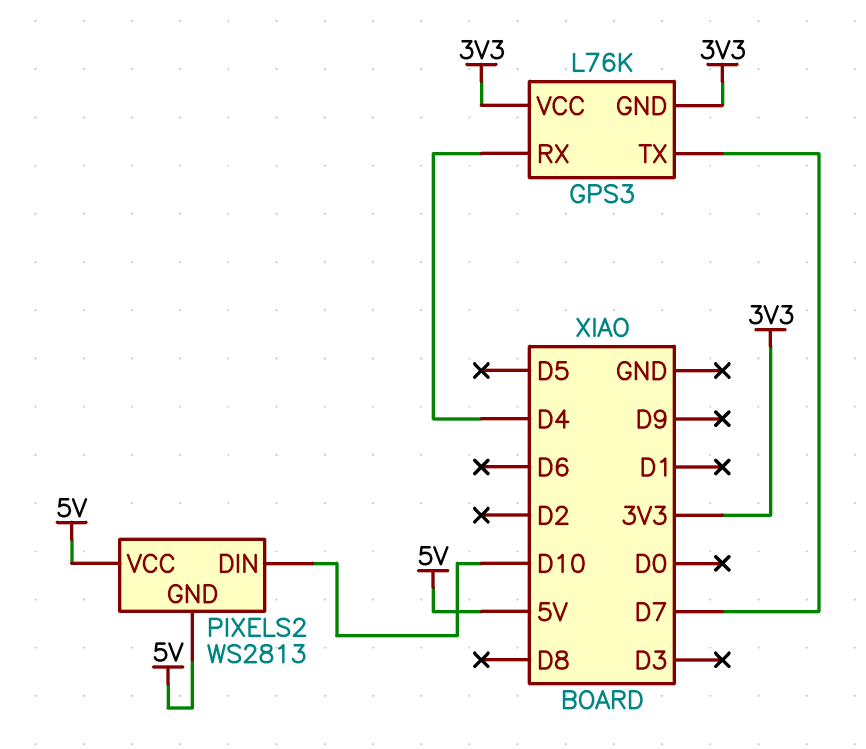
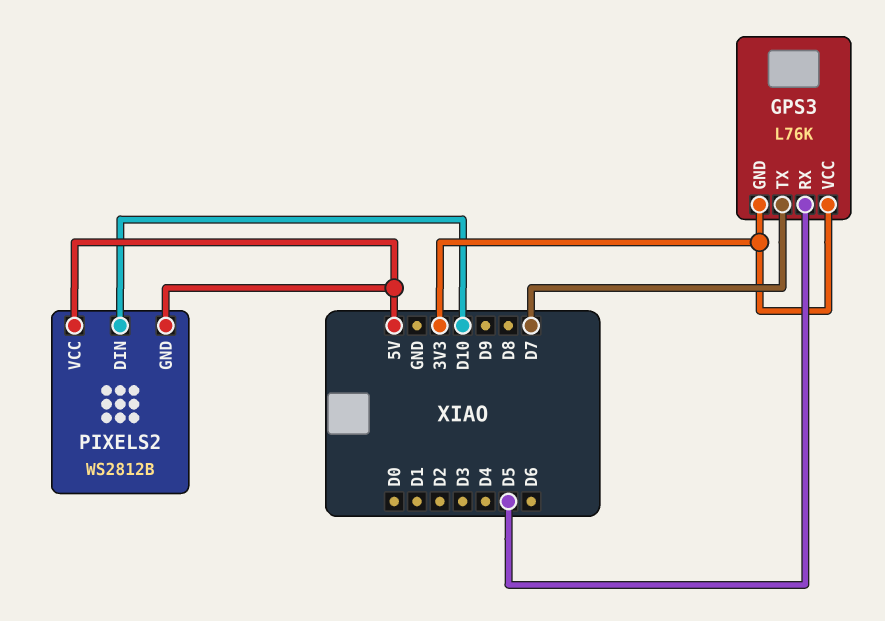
GPS3 pin RX: D4 -> D5
PIXELS2: WS2813 -> WS2812B

